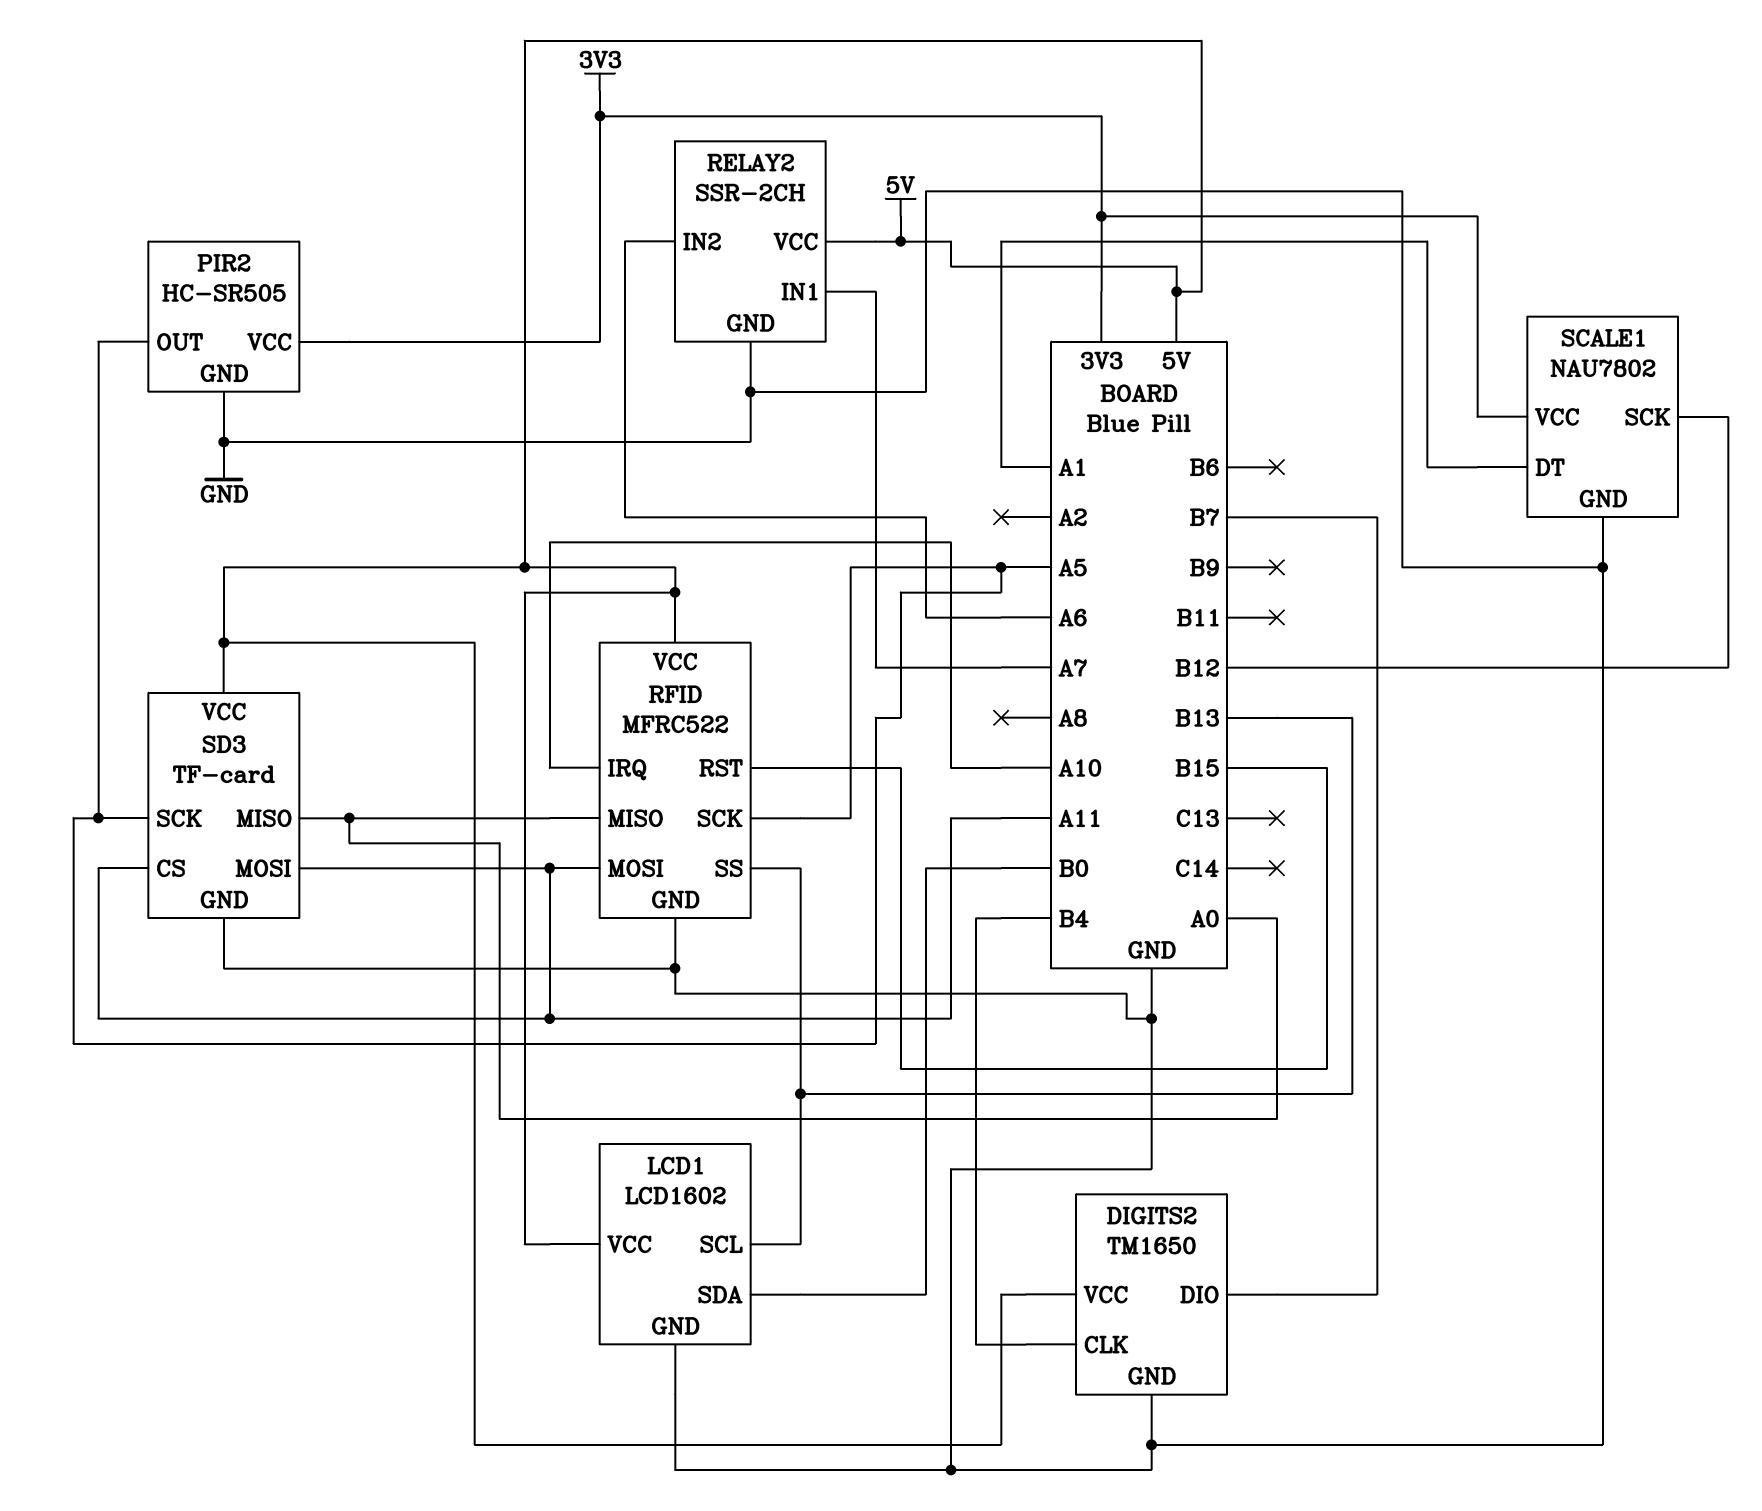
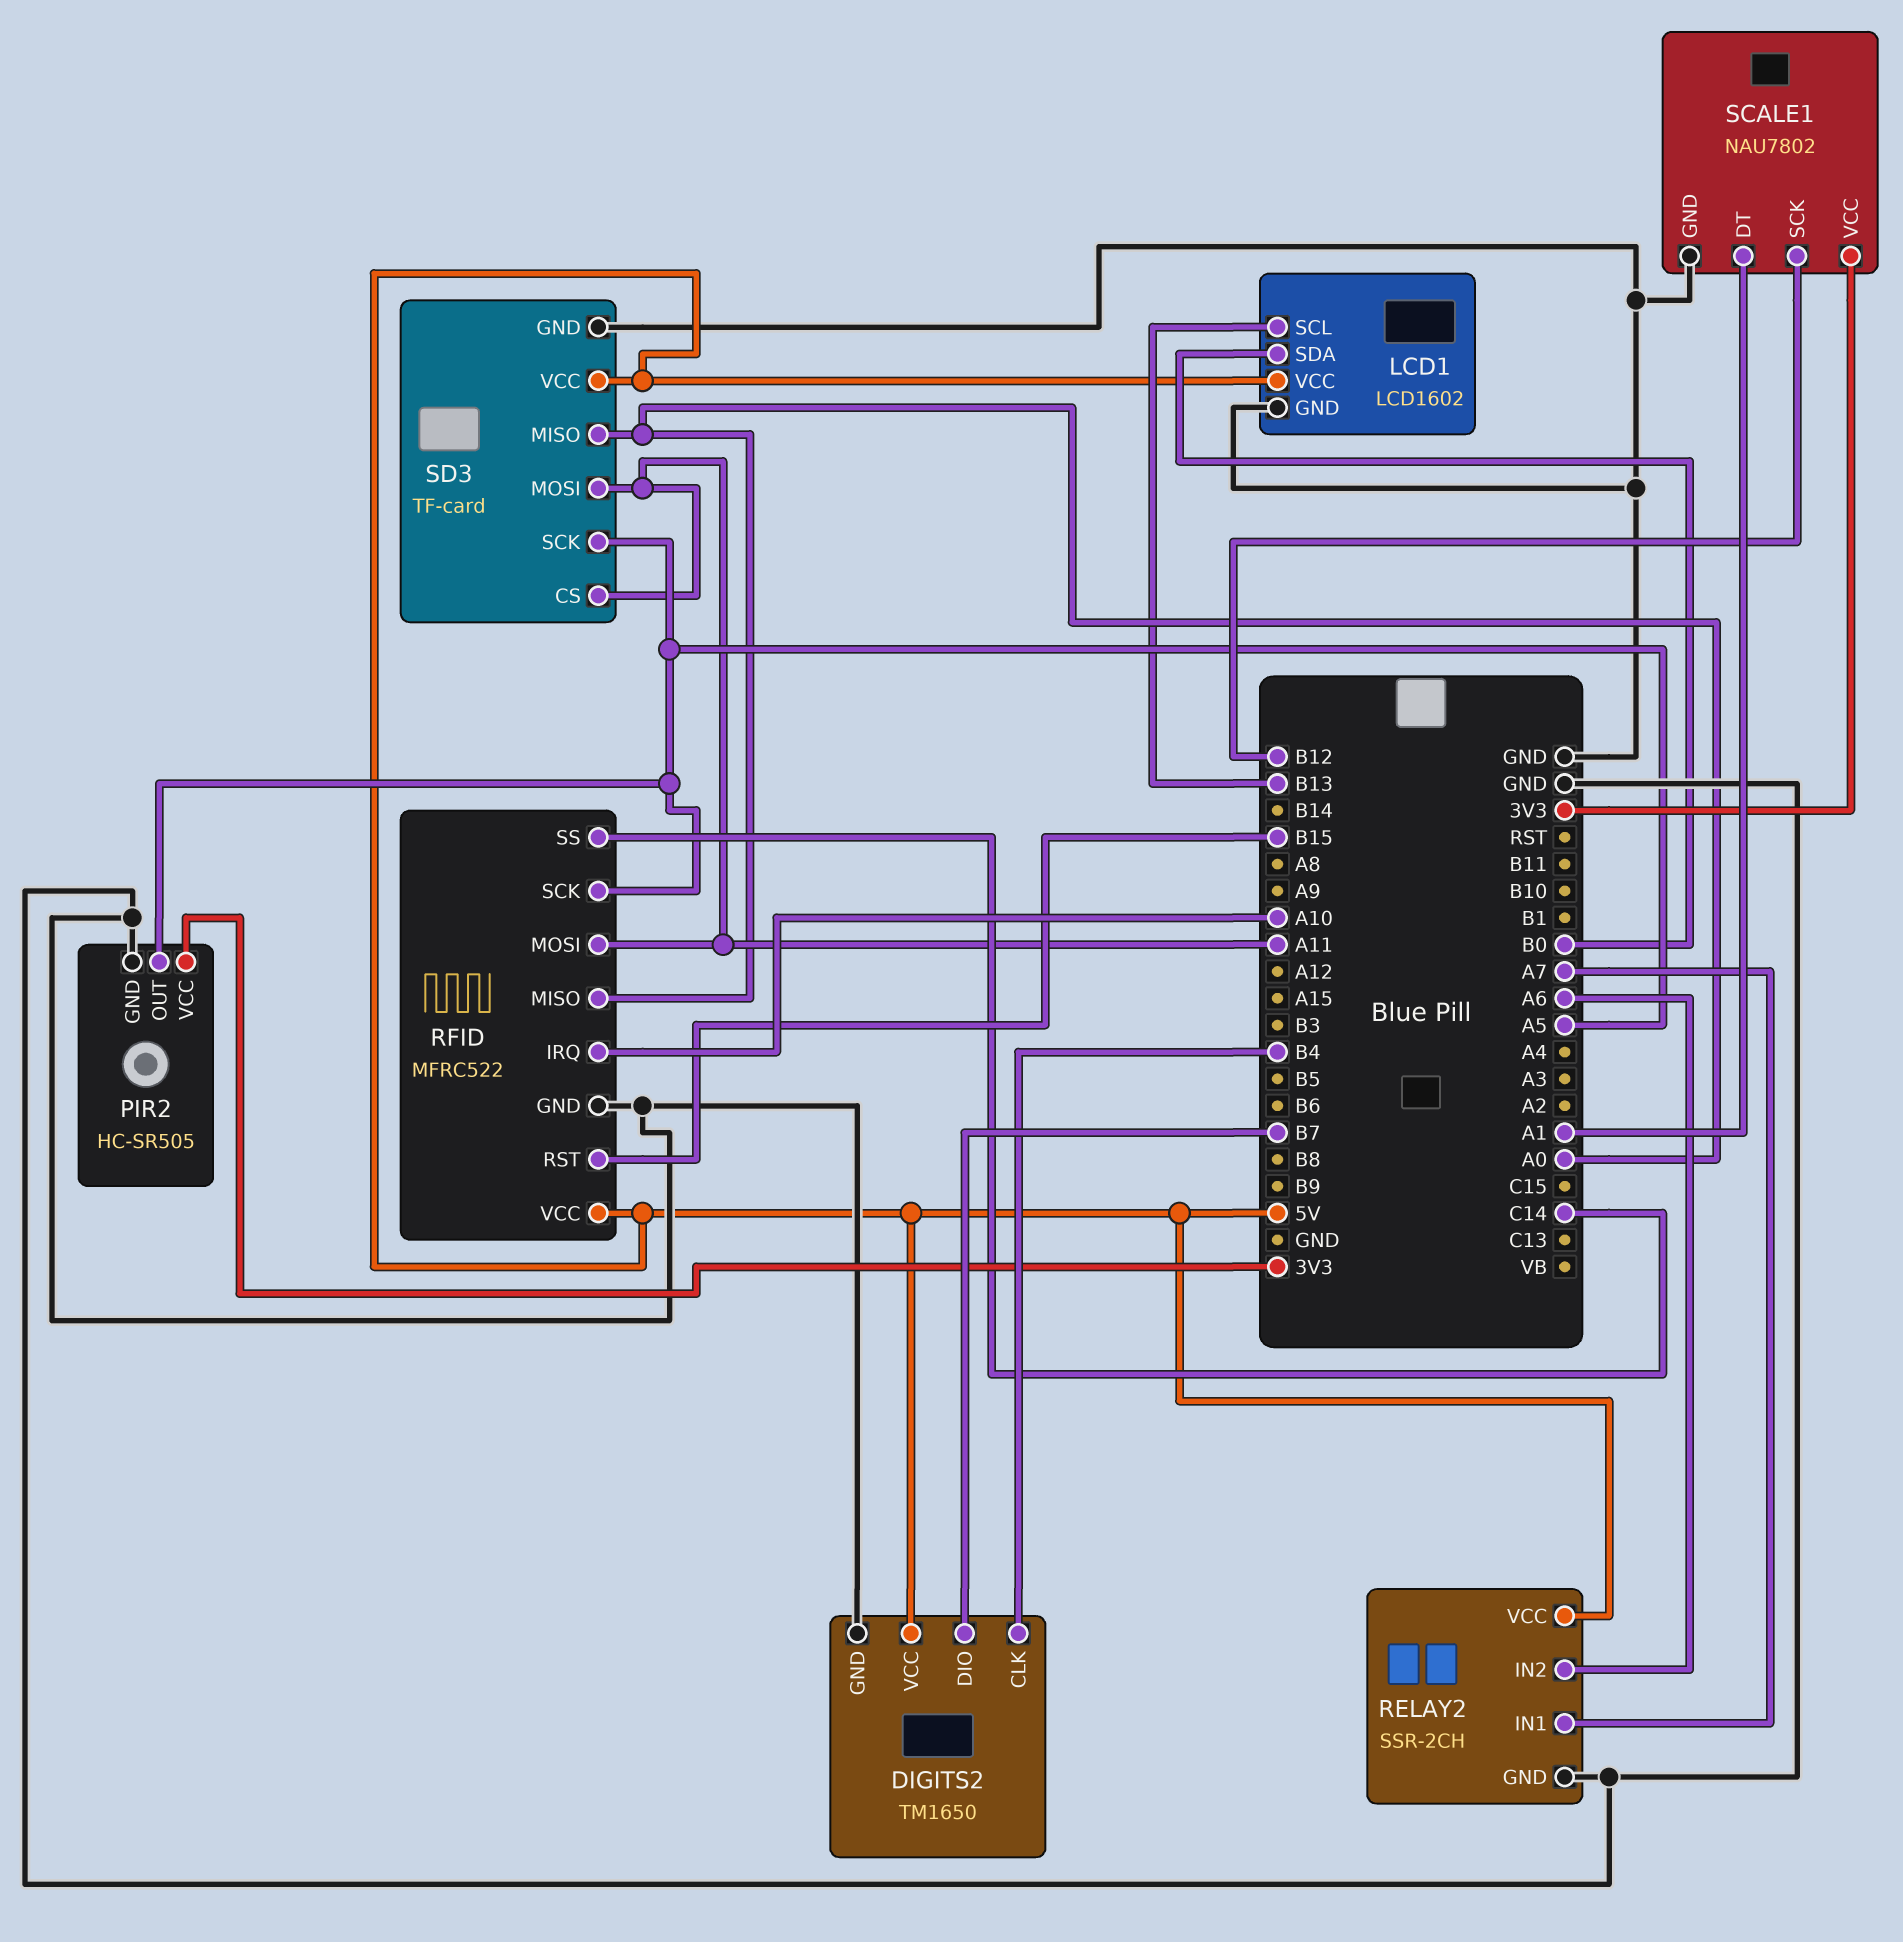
RFID pin SS: B13 -> C14

